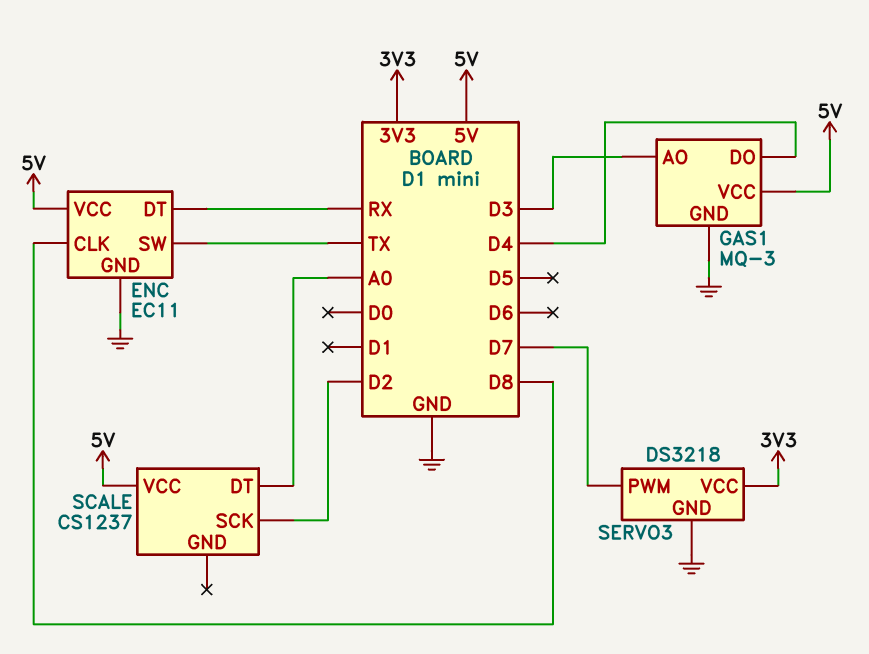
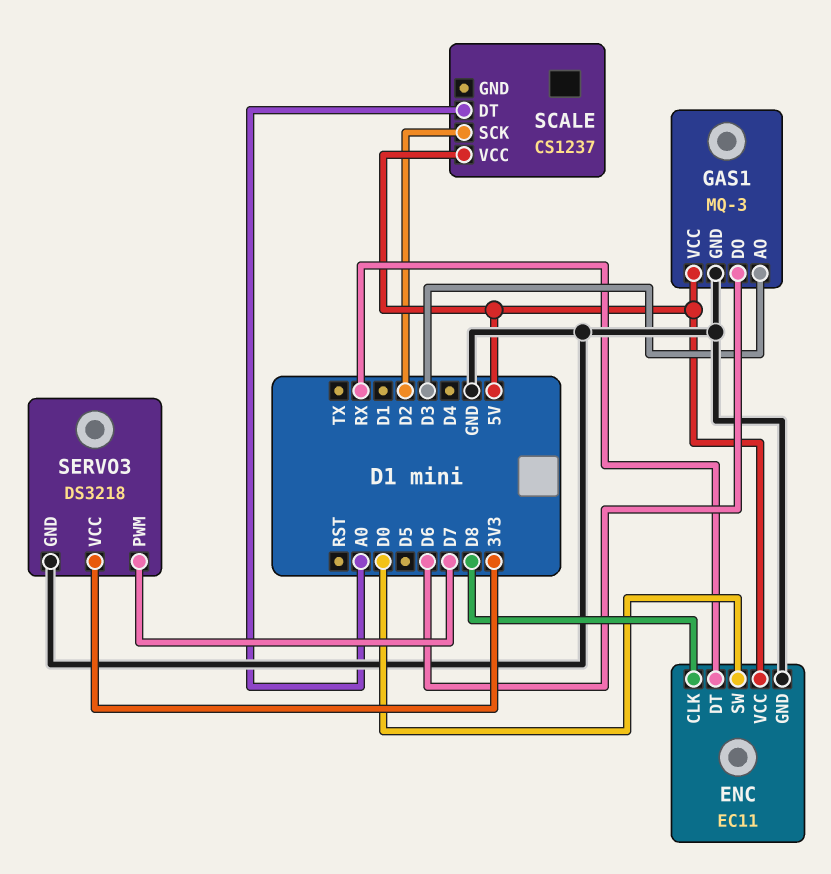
ENC pin SW: TX -> D0
GAS1 pin DO: D4 -> D6

